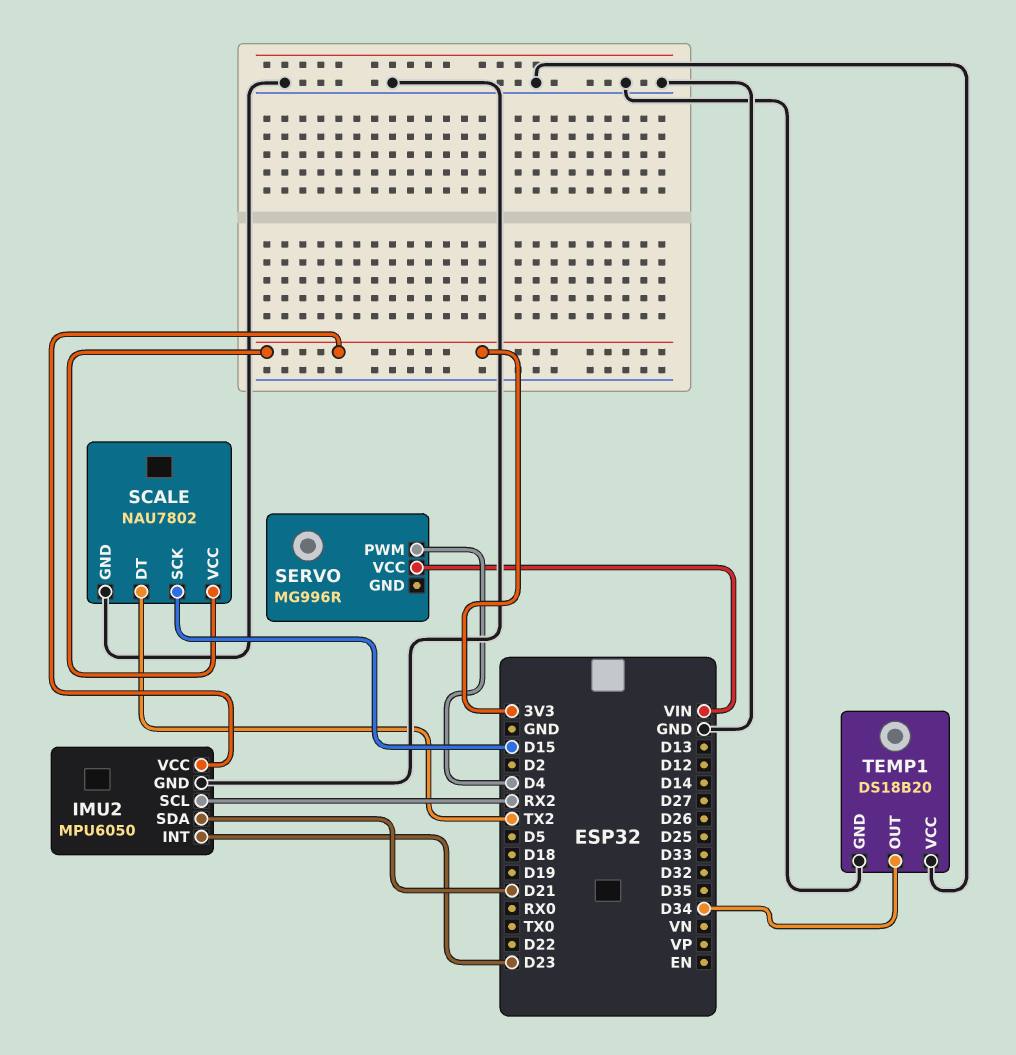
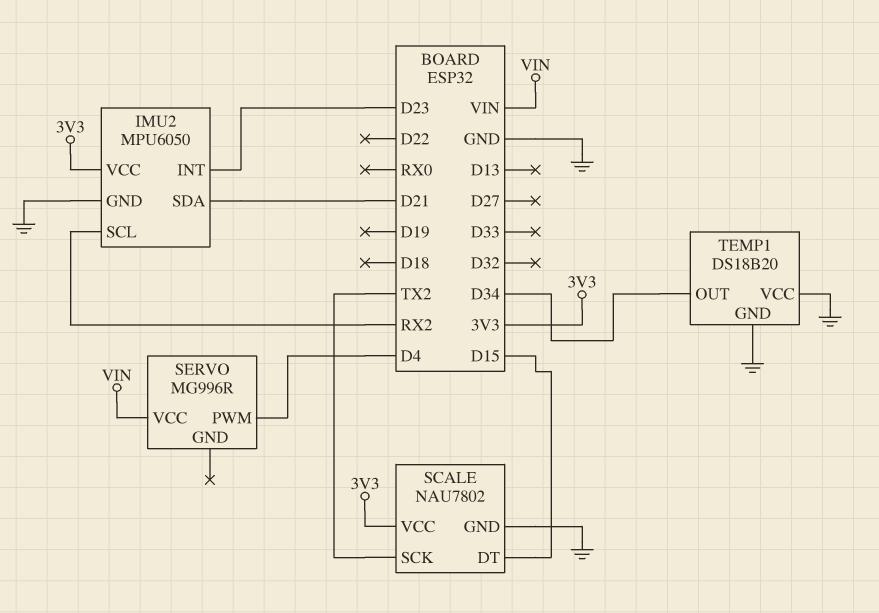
SCALE pin DT: TX2 -> D15
SCALE pin SCK: D15 -> TX2

